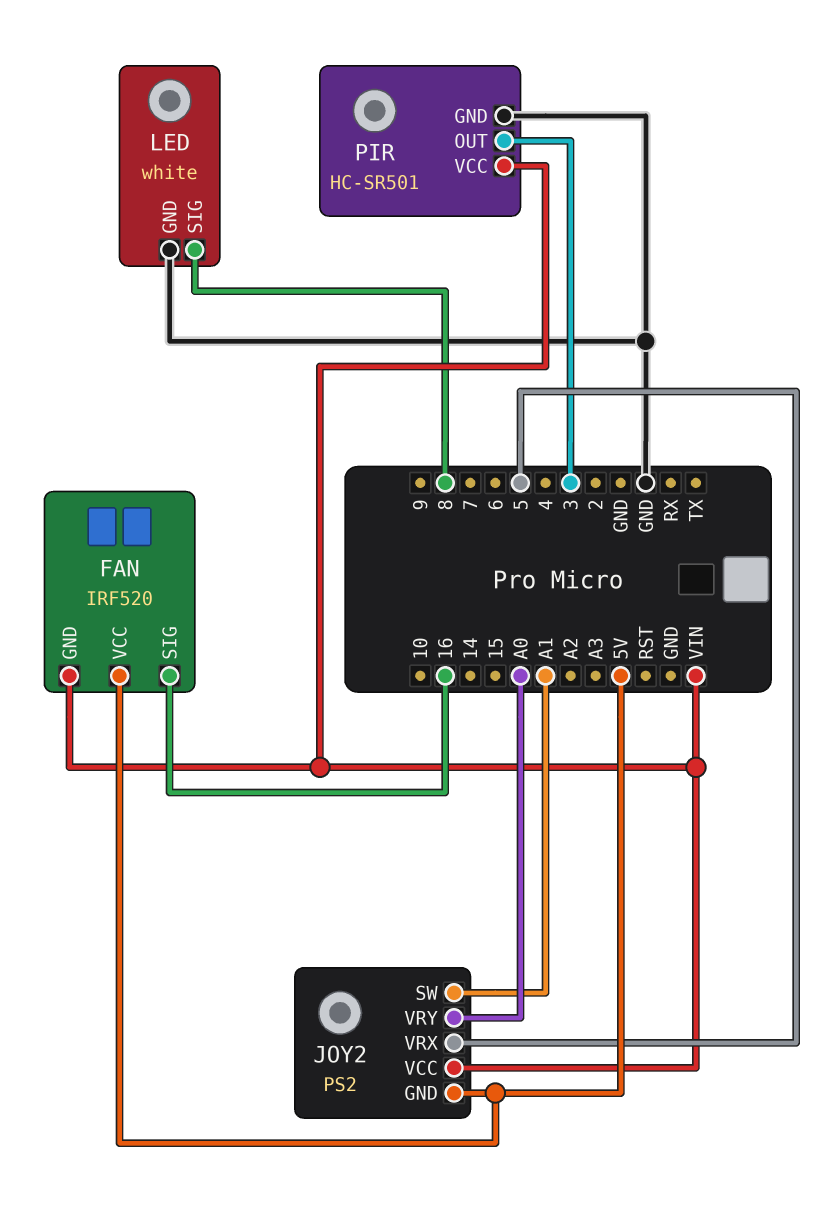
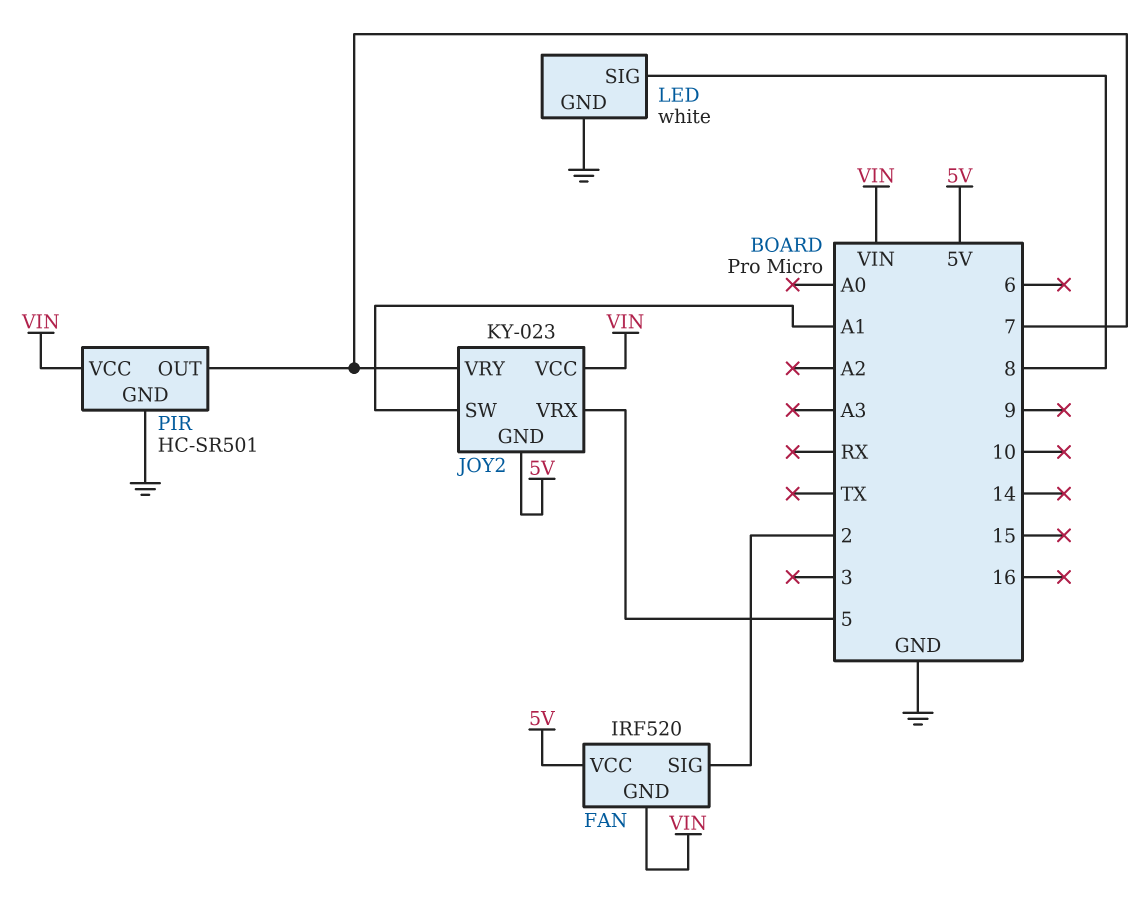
FAN pin SIG: 16 -> 2
JOY2: PS2 -> KY-023
JOY2 pin VRY: A0 -> 7
PIR pin OUT: 3 -> 7

